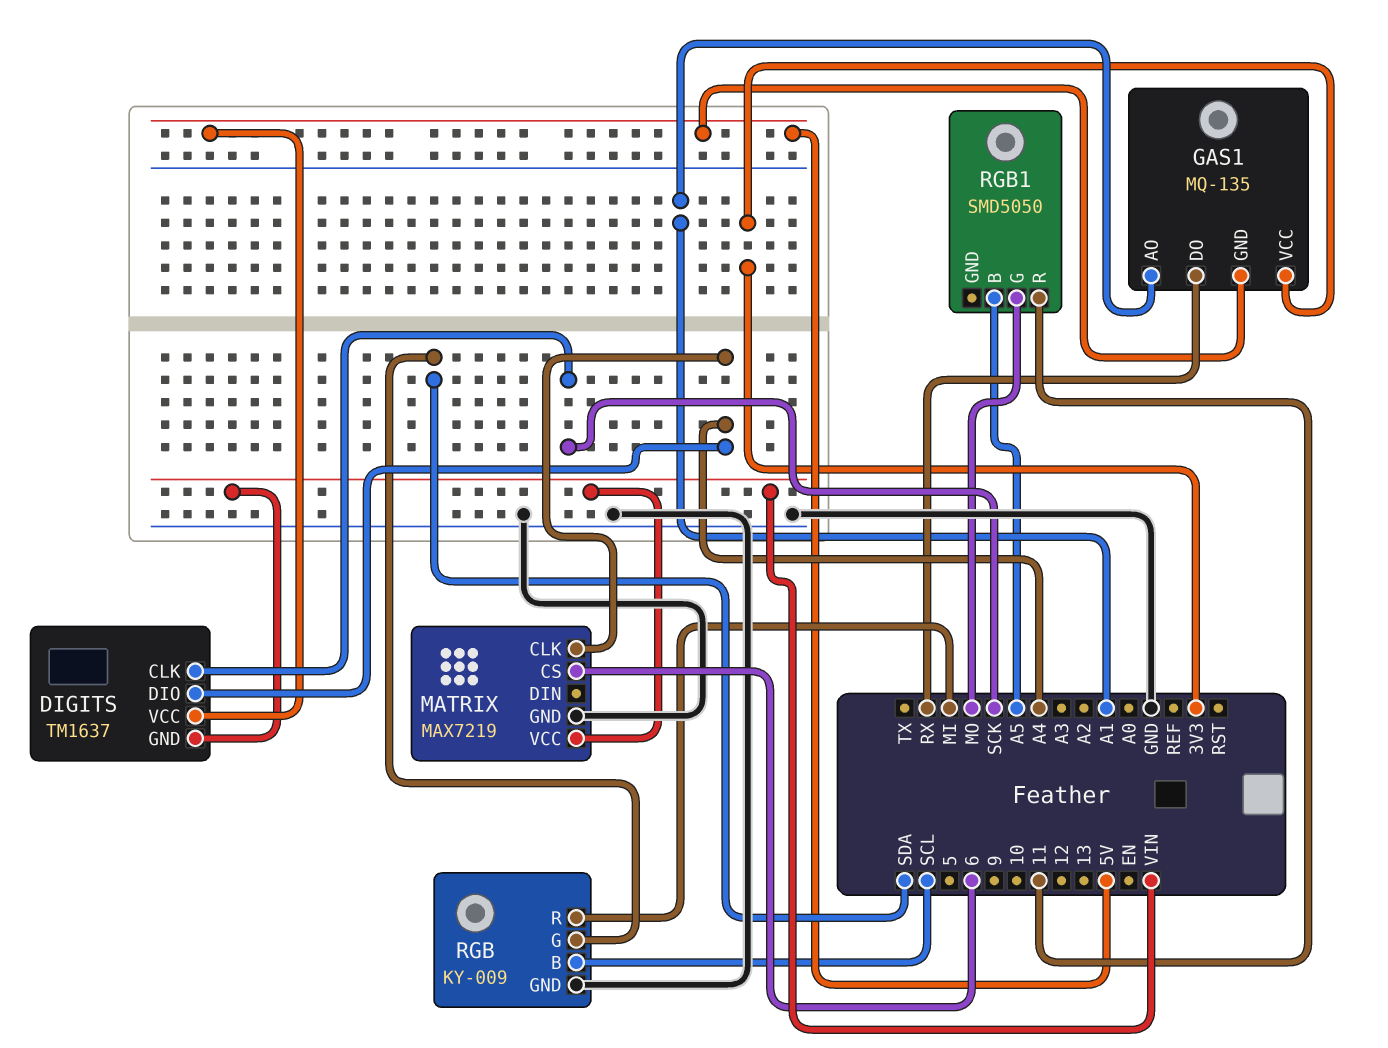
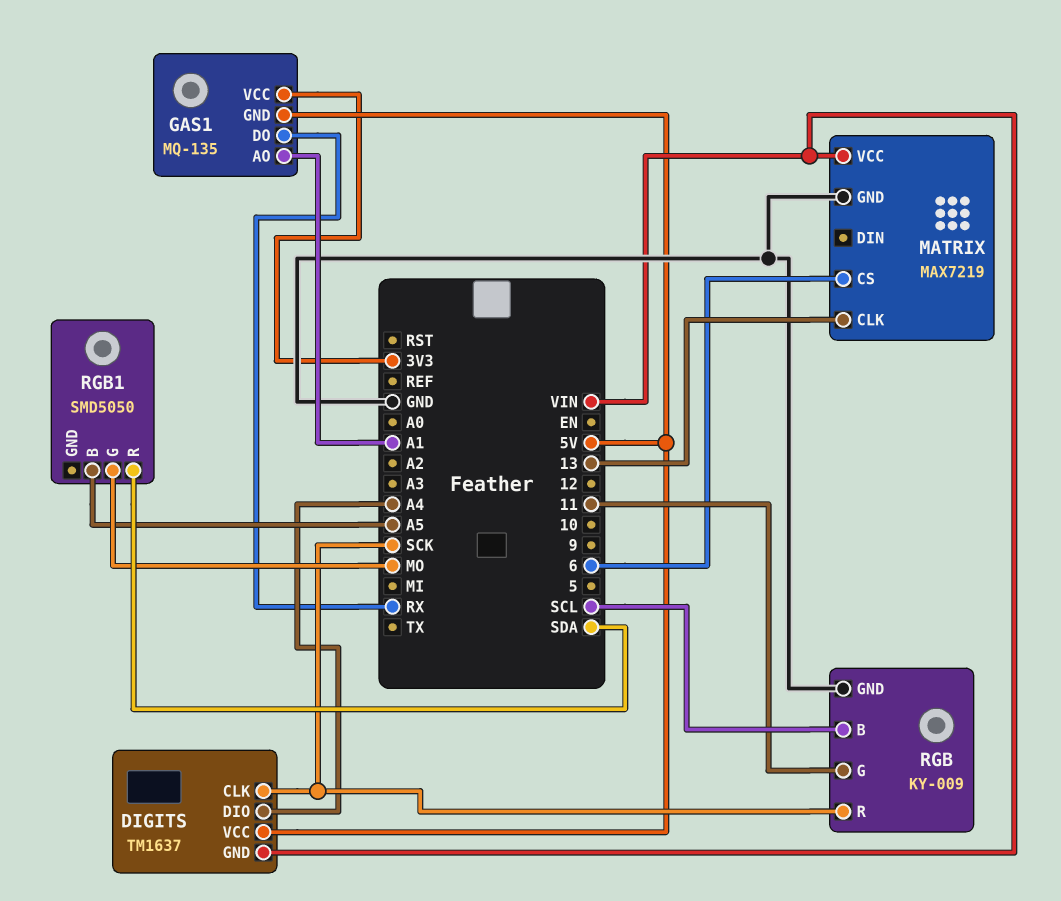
MATRIX pin CLK: A4 -> 13
RGB pin G: SDA -> 11
RGB pin R: MI -> SCK
RGB1 pin R: 11 -> SDA

